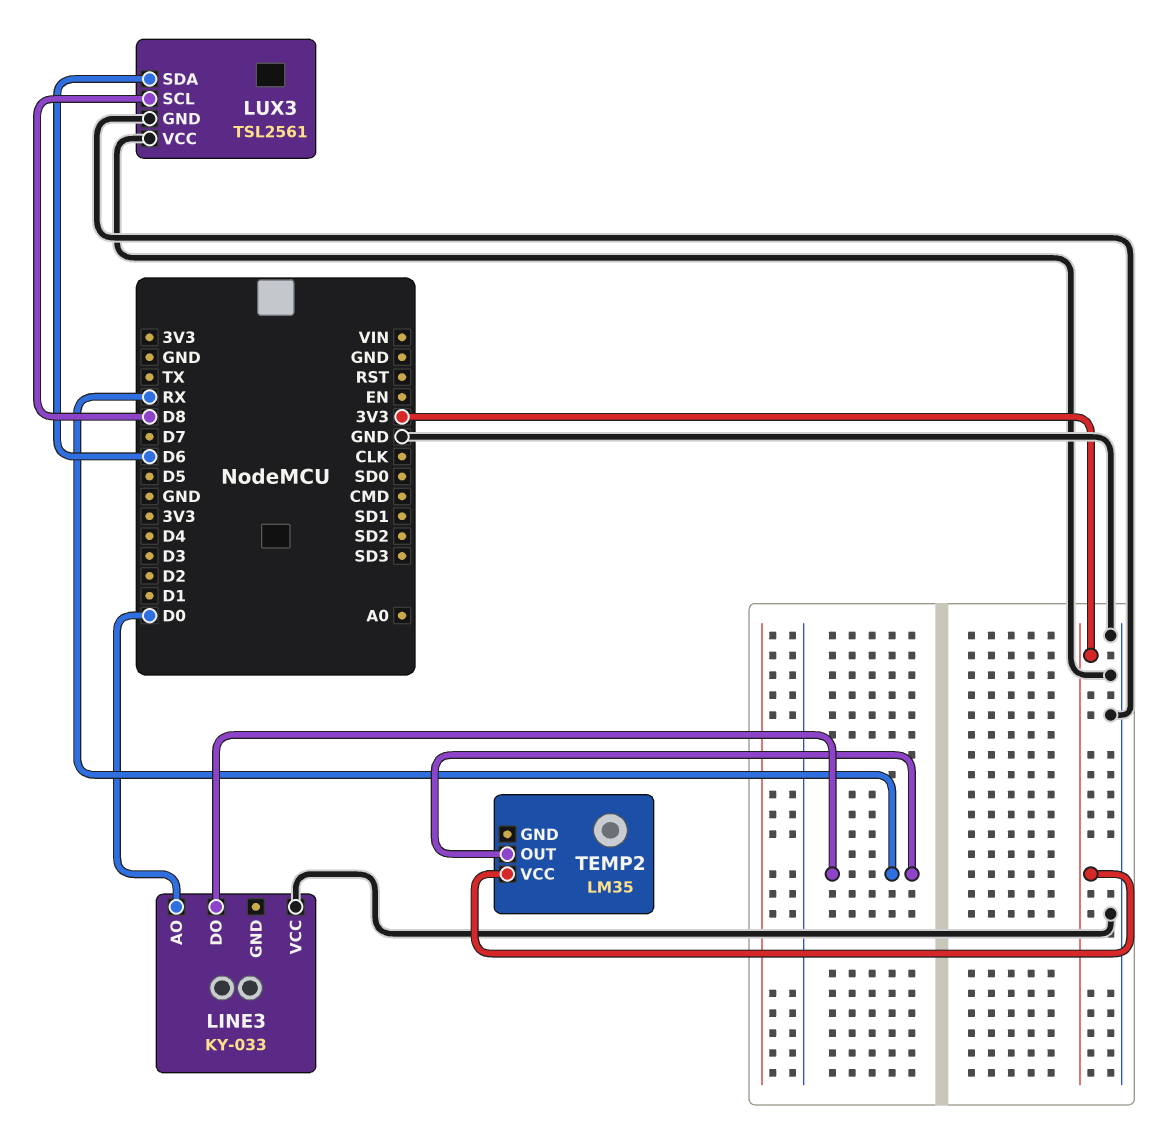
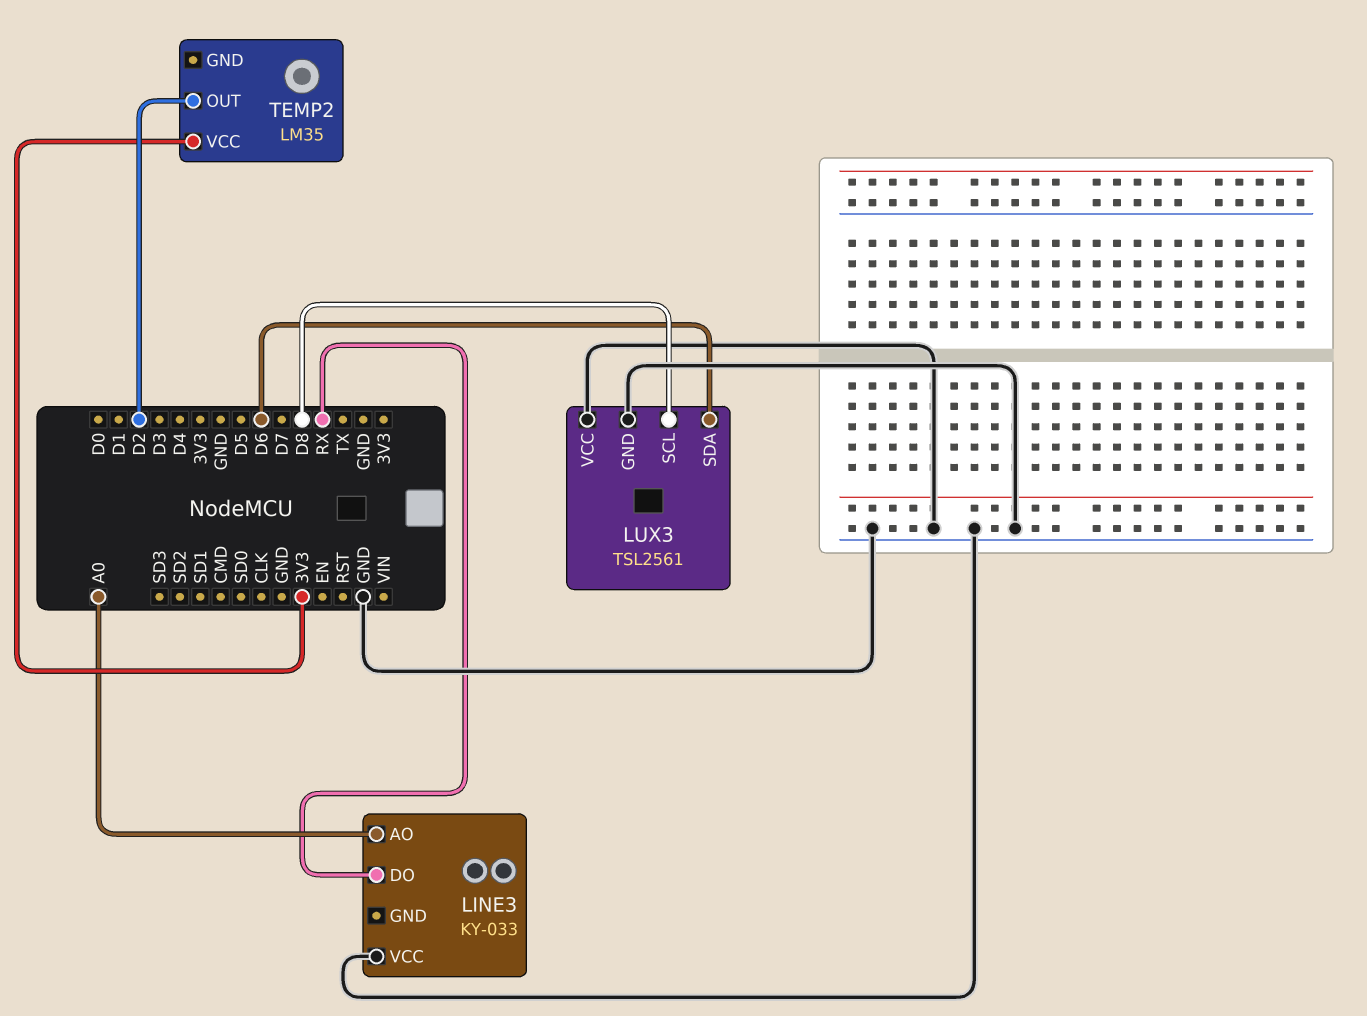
LINE3 pin AO: D0 -> A0
TEMP2 pin OUT: RX -> D2

